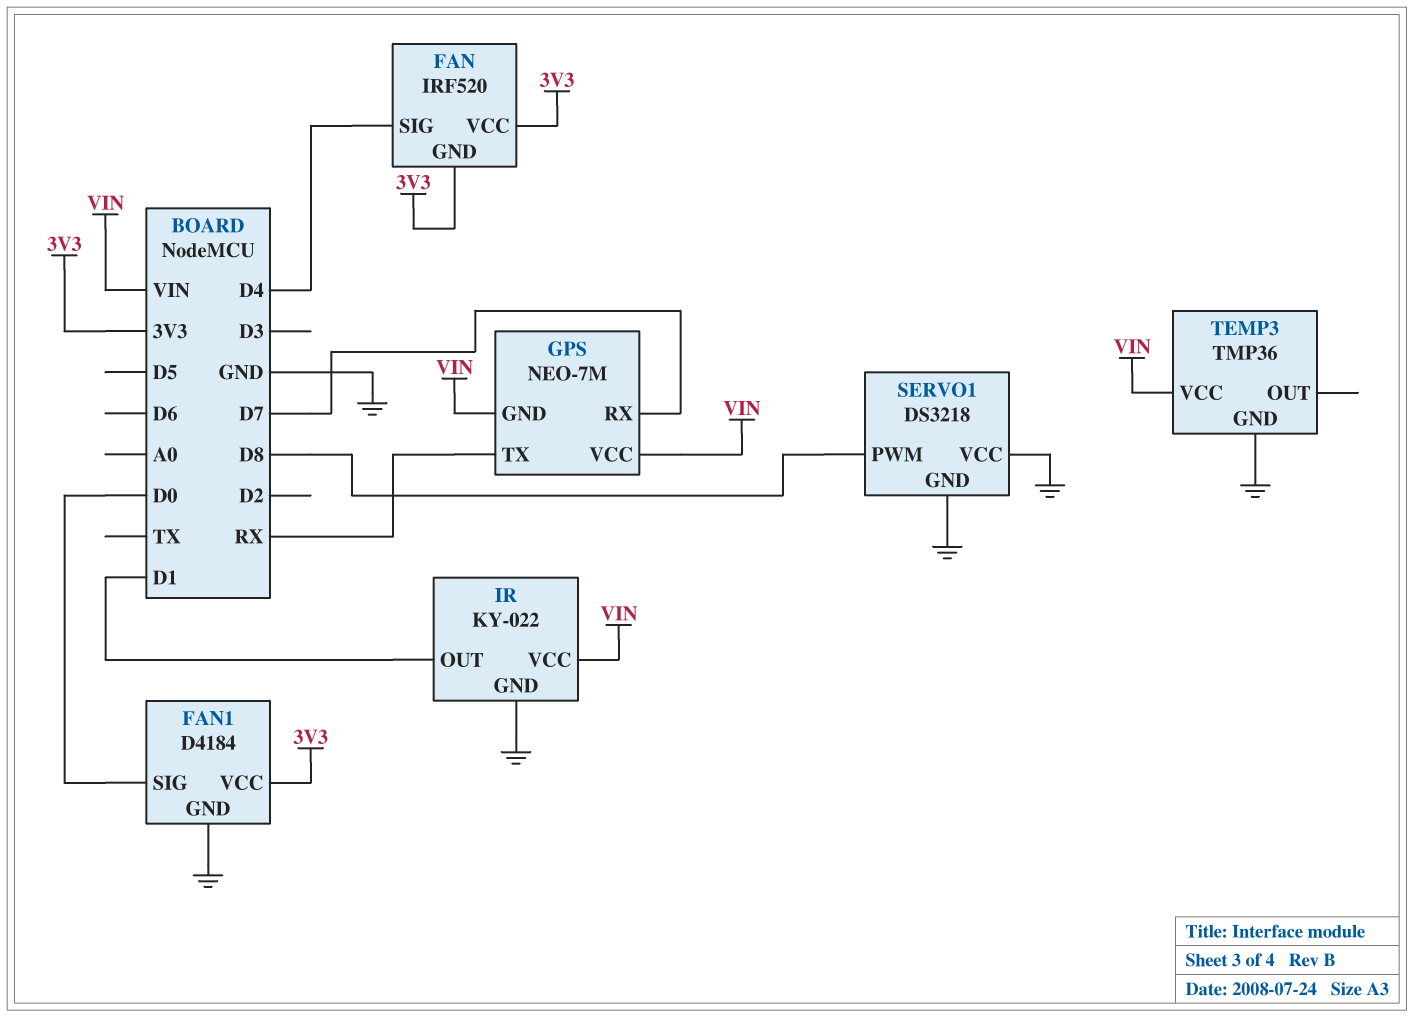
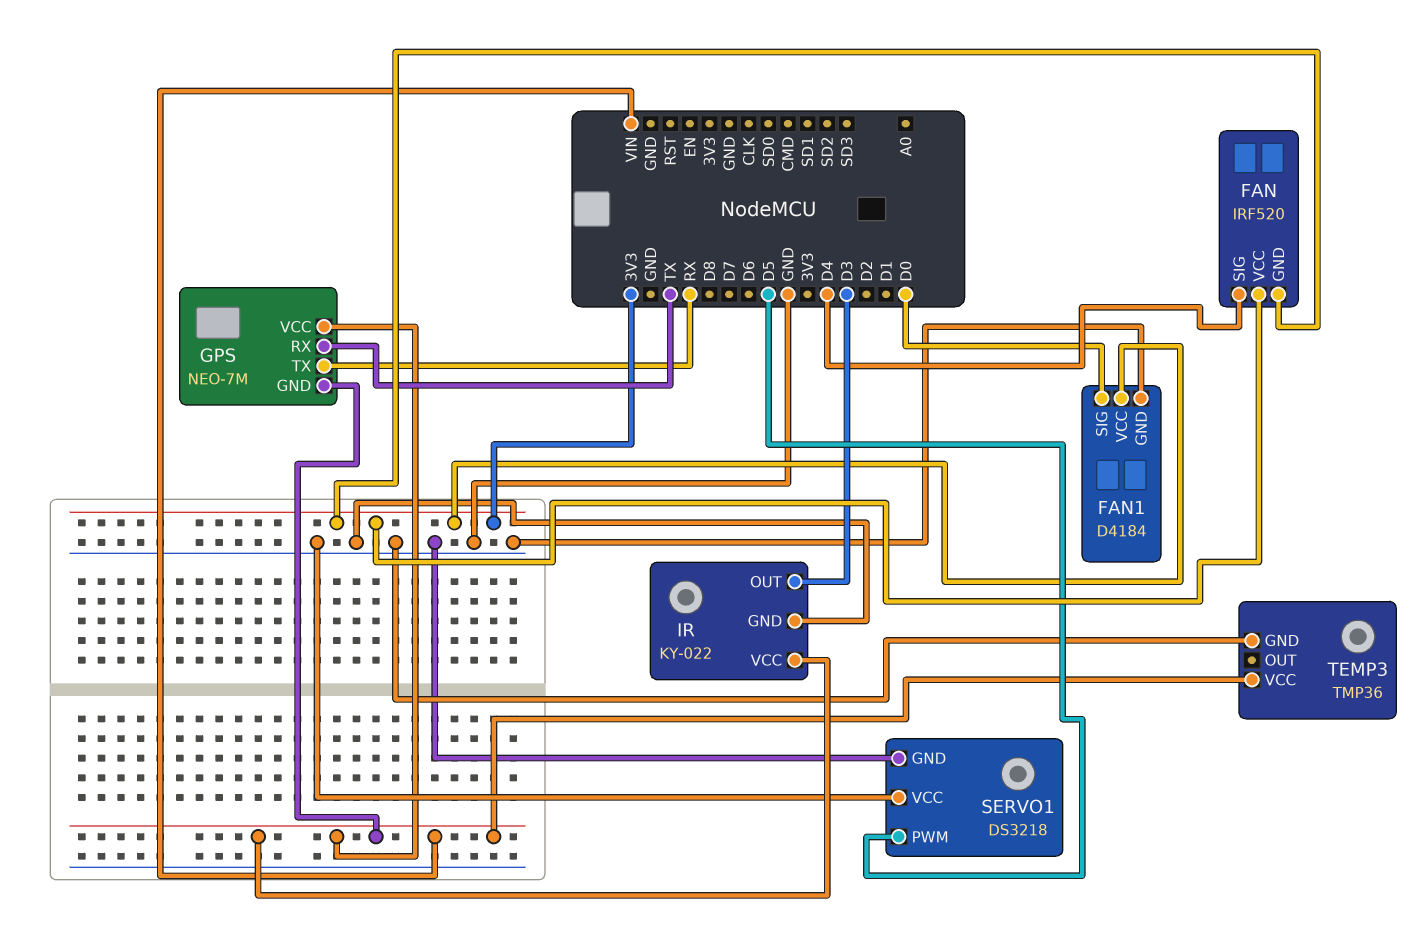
GPS pin RX: D7 -> TX
IR pin OUT: D1 -> D3
SERVO1 pin PWM: D8 -> D5

